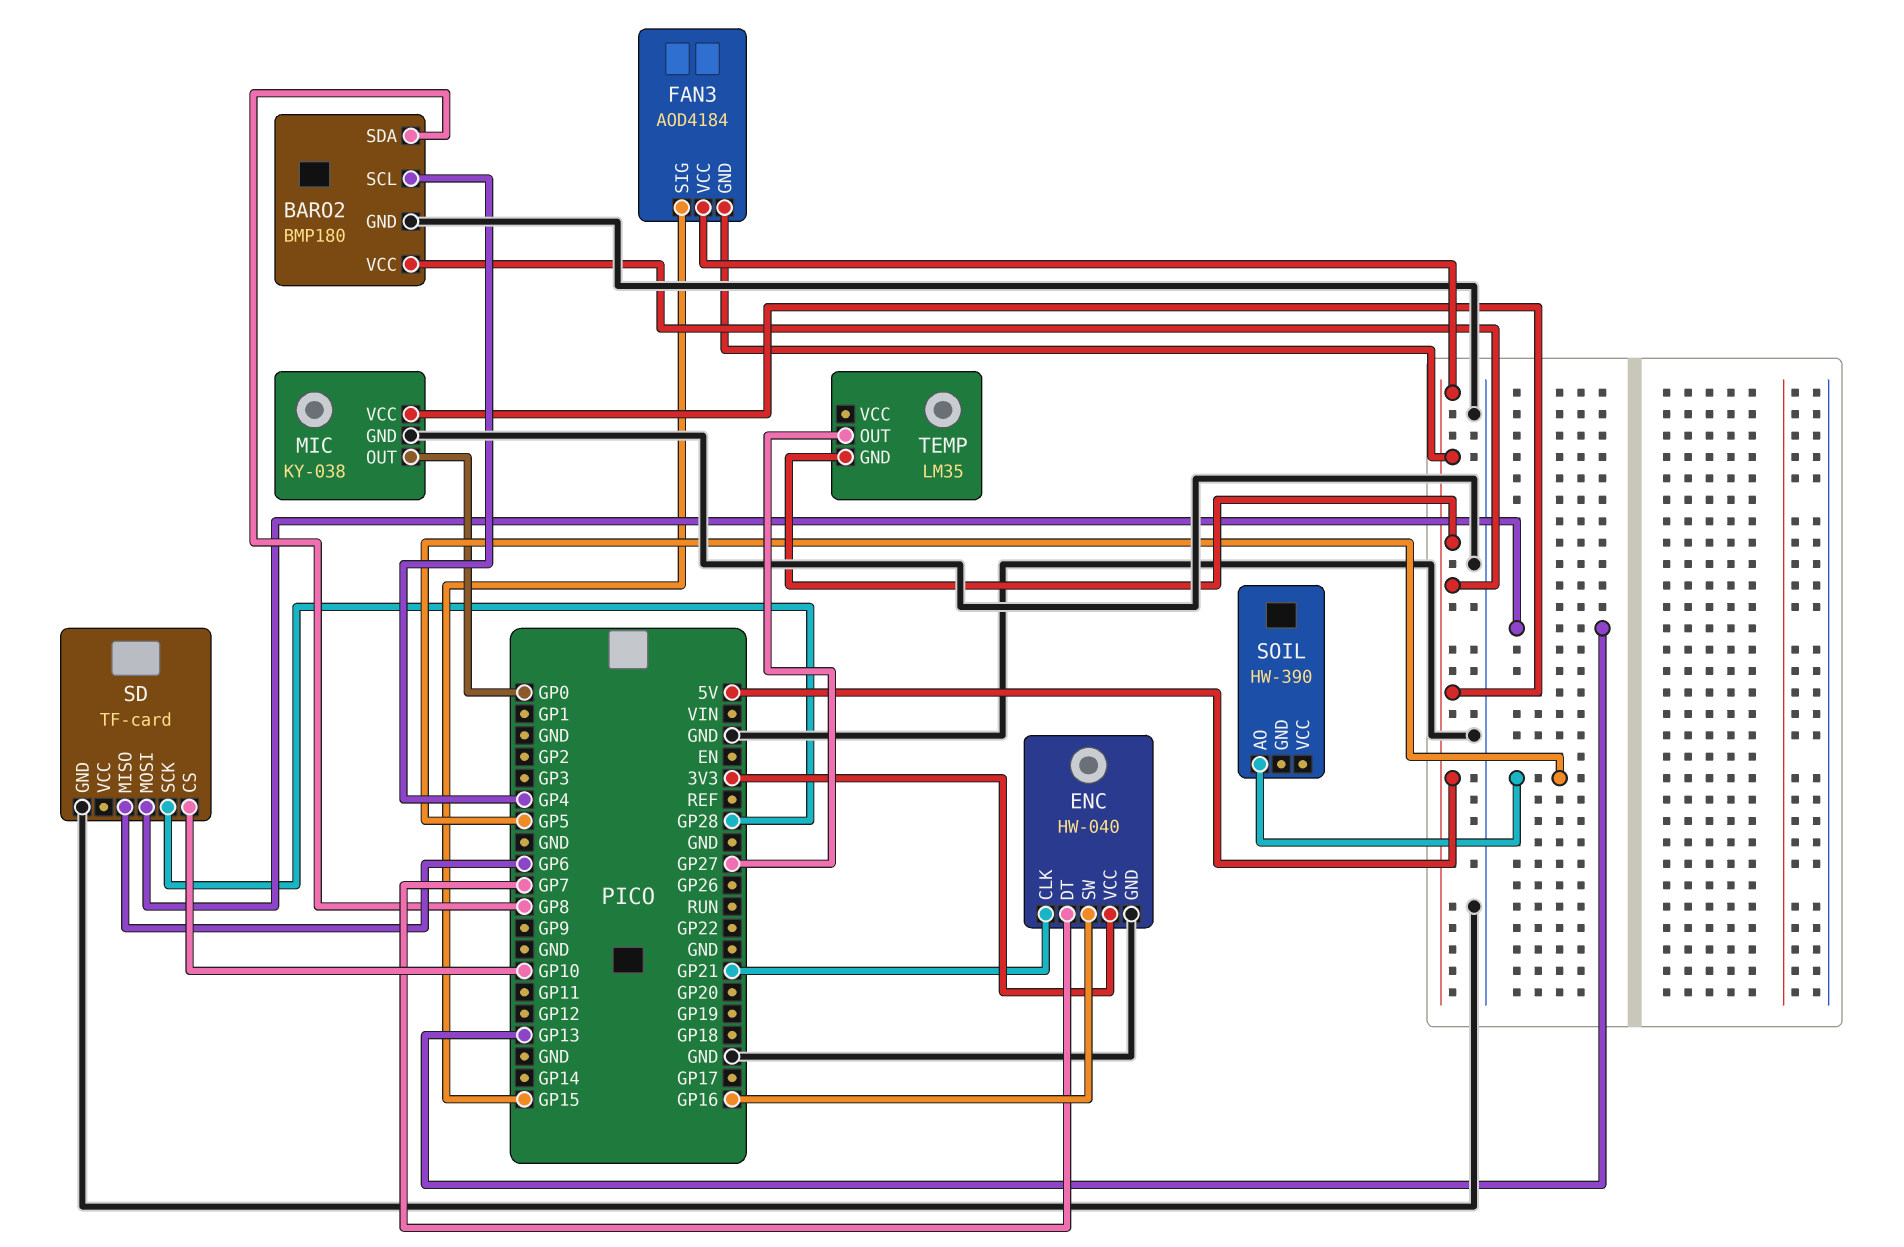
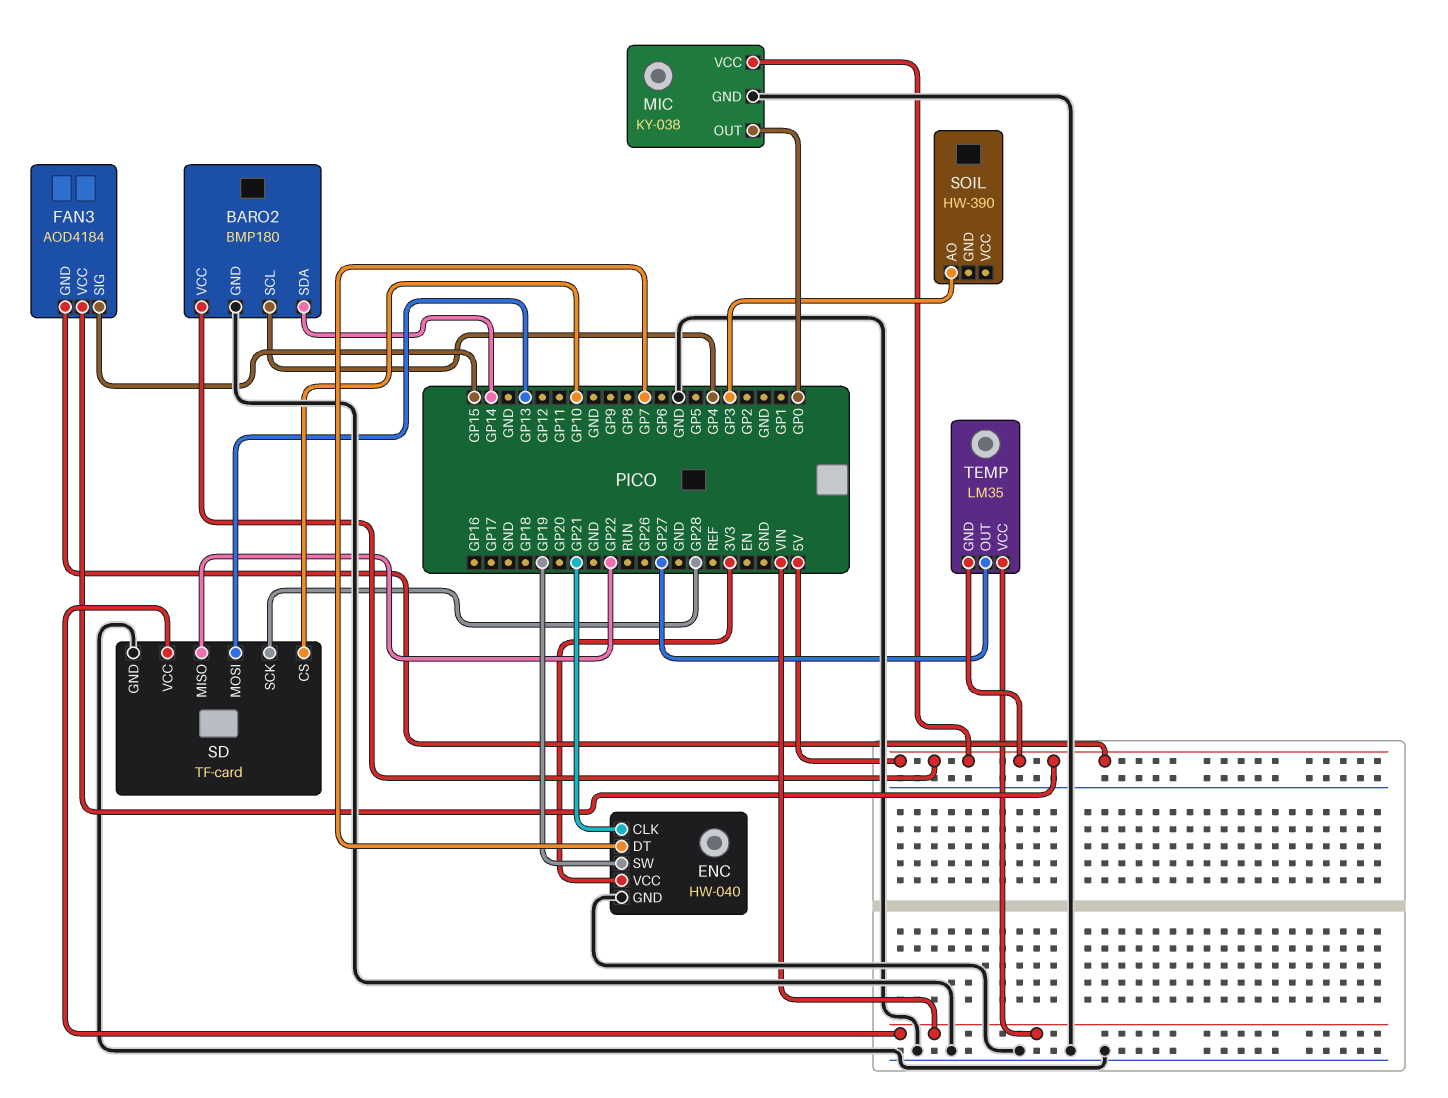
BARO2 pin SDA: GP8 -> GP14
ENC pin SW: GP16 -> GP19
SD pin MISO: GP6 -> GP22
SD pin VCC: none -> VIN
SOIL pin AO: GP5 -> GP3
TEMP pin VCC: none -> VIN

